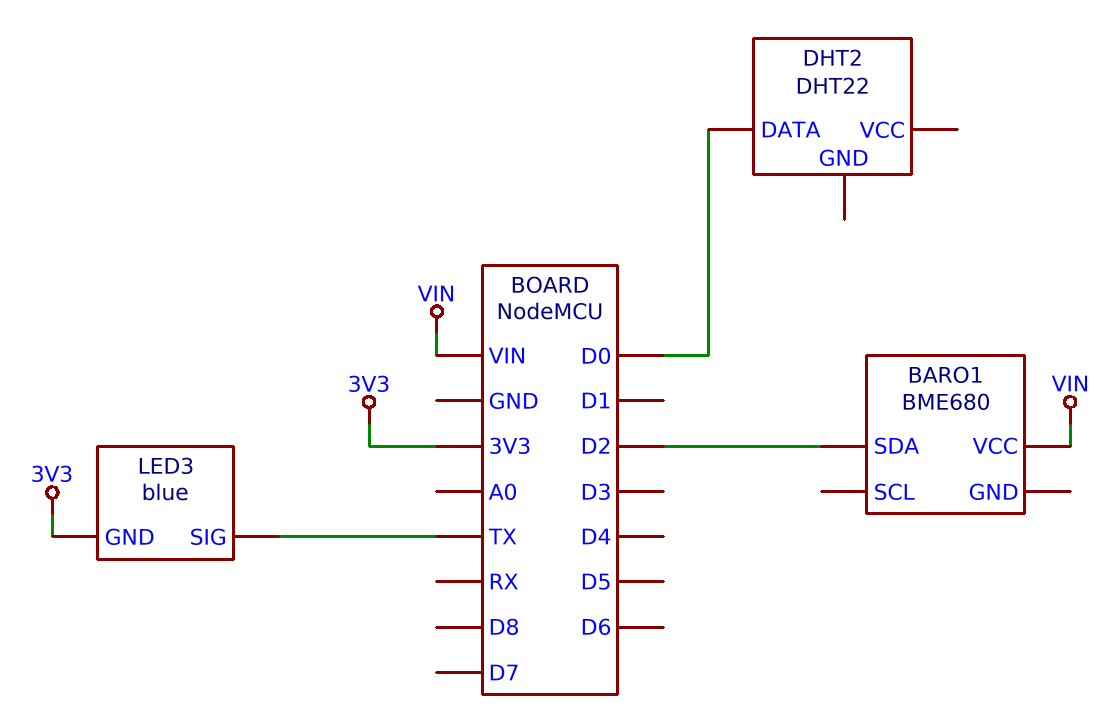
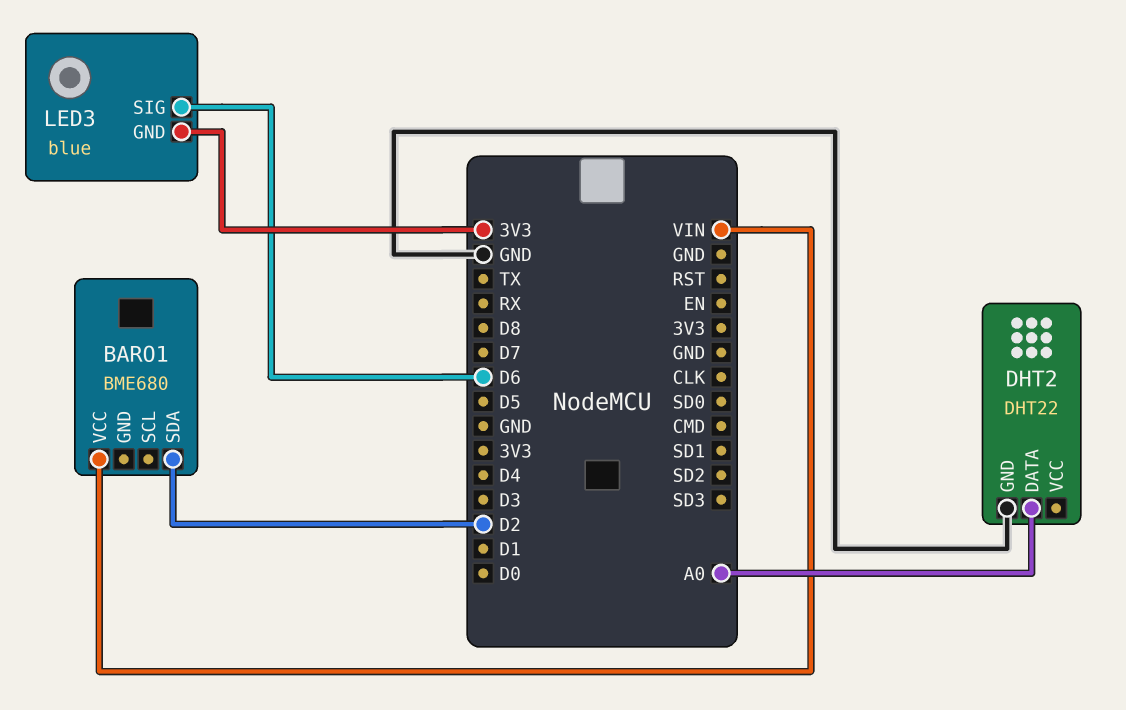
DHT2 pin DATA: D0 -> A0
DHT2 pin GND: none -> GND
LED3 pin SIG: TX -> D6

